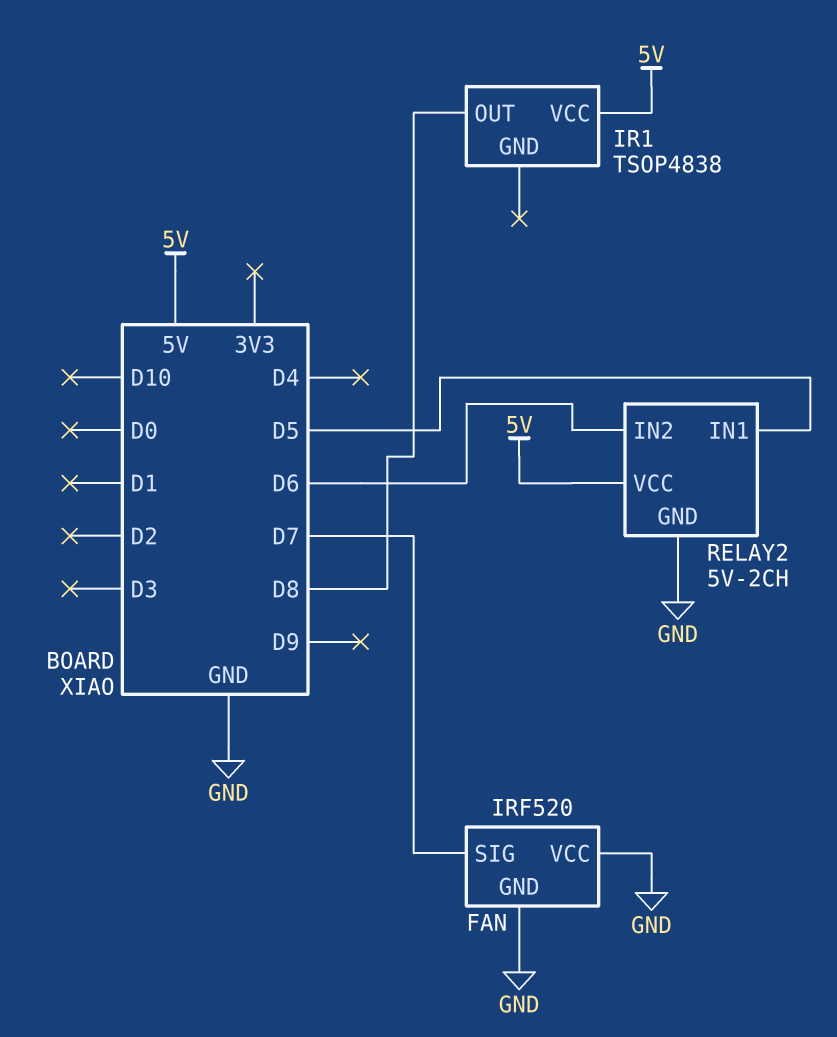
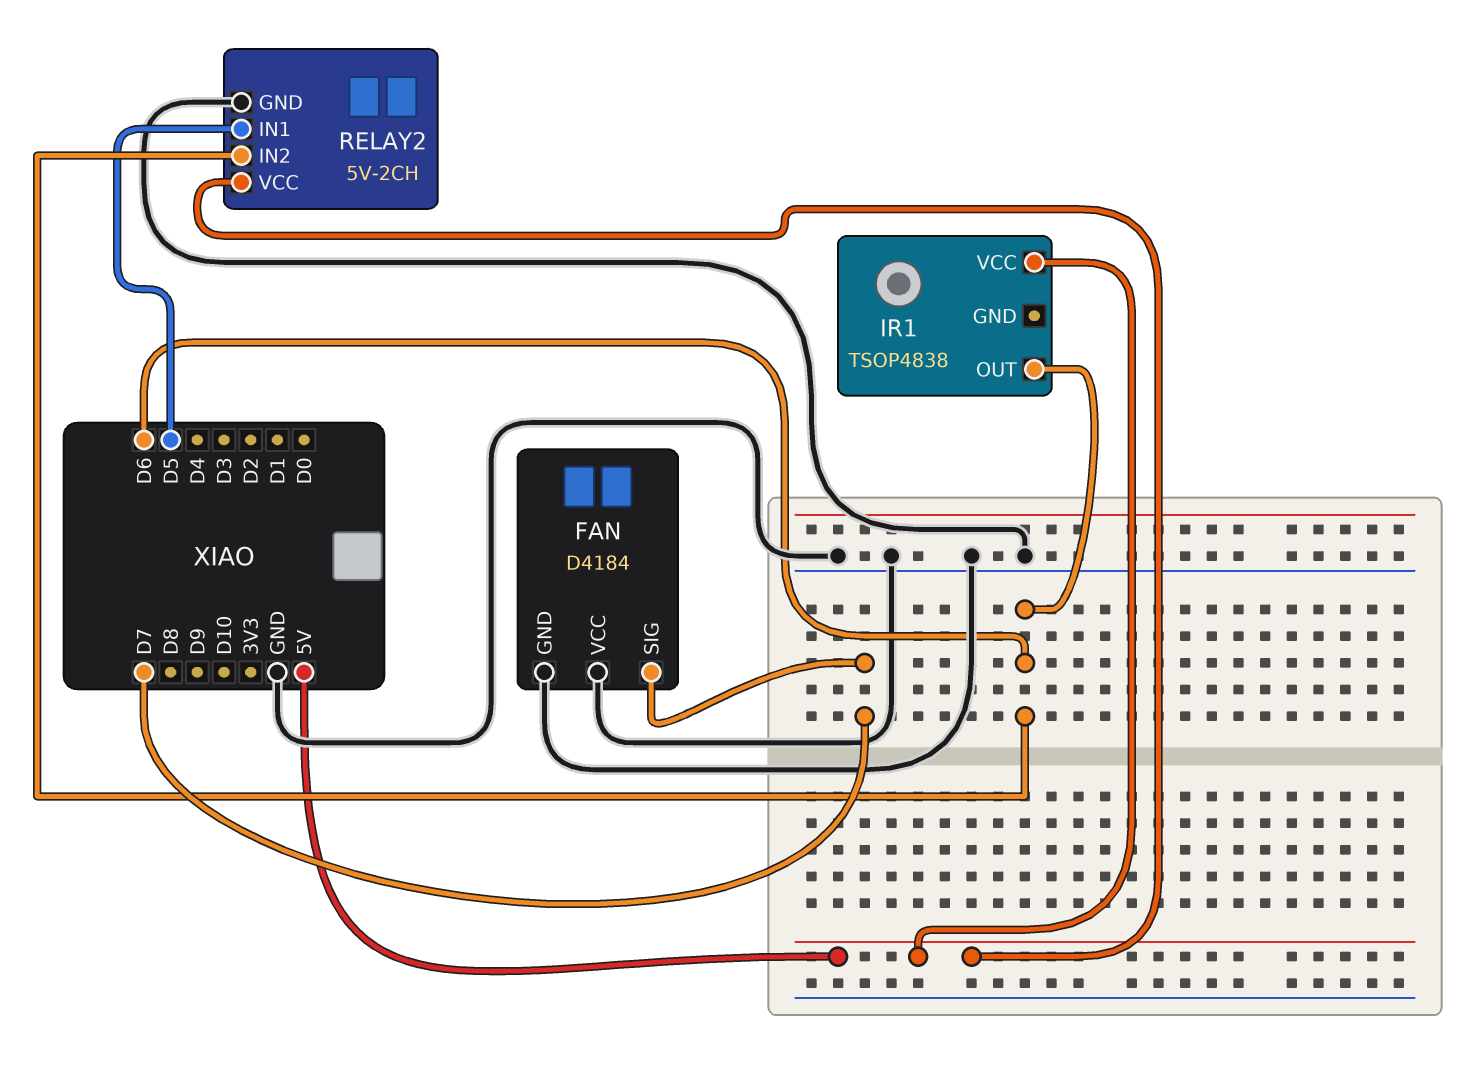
FAN: IRF520 -> D4184
IR1 pin OUT: D8 -> D6

